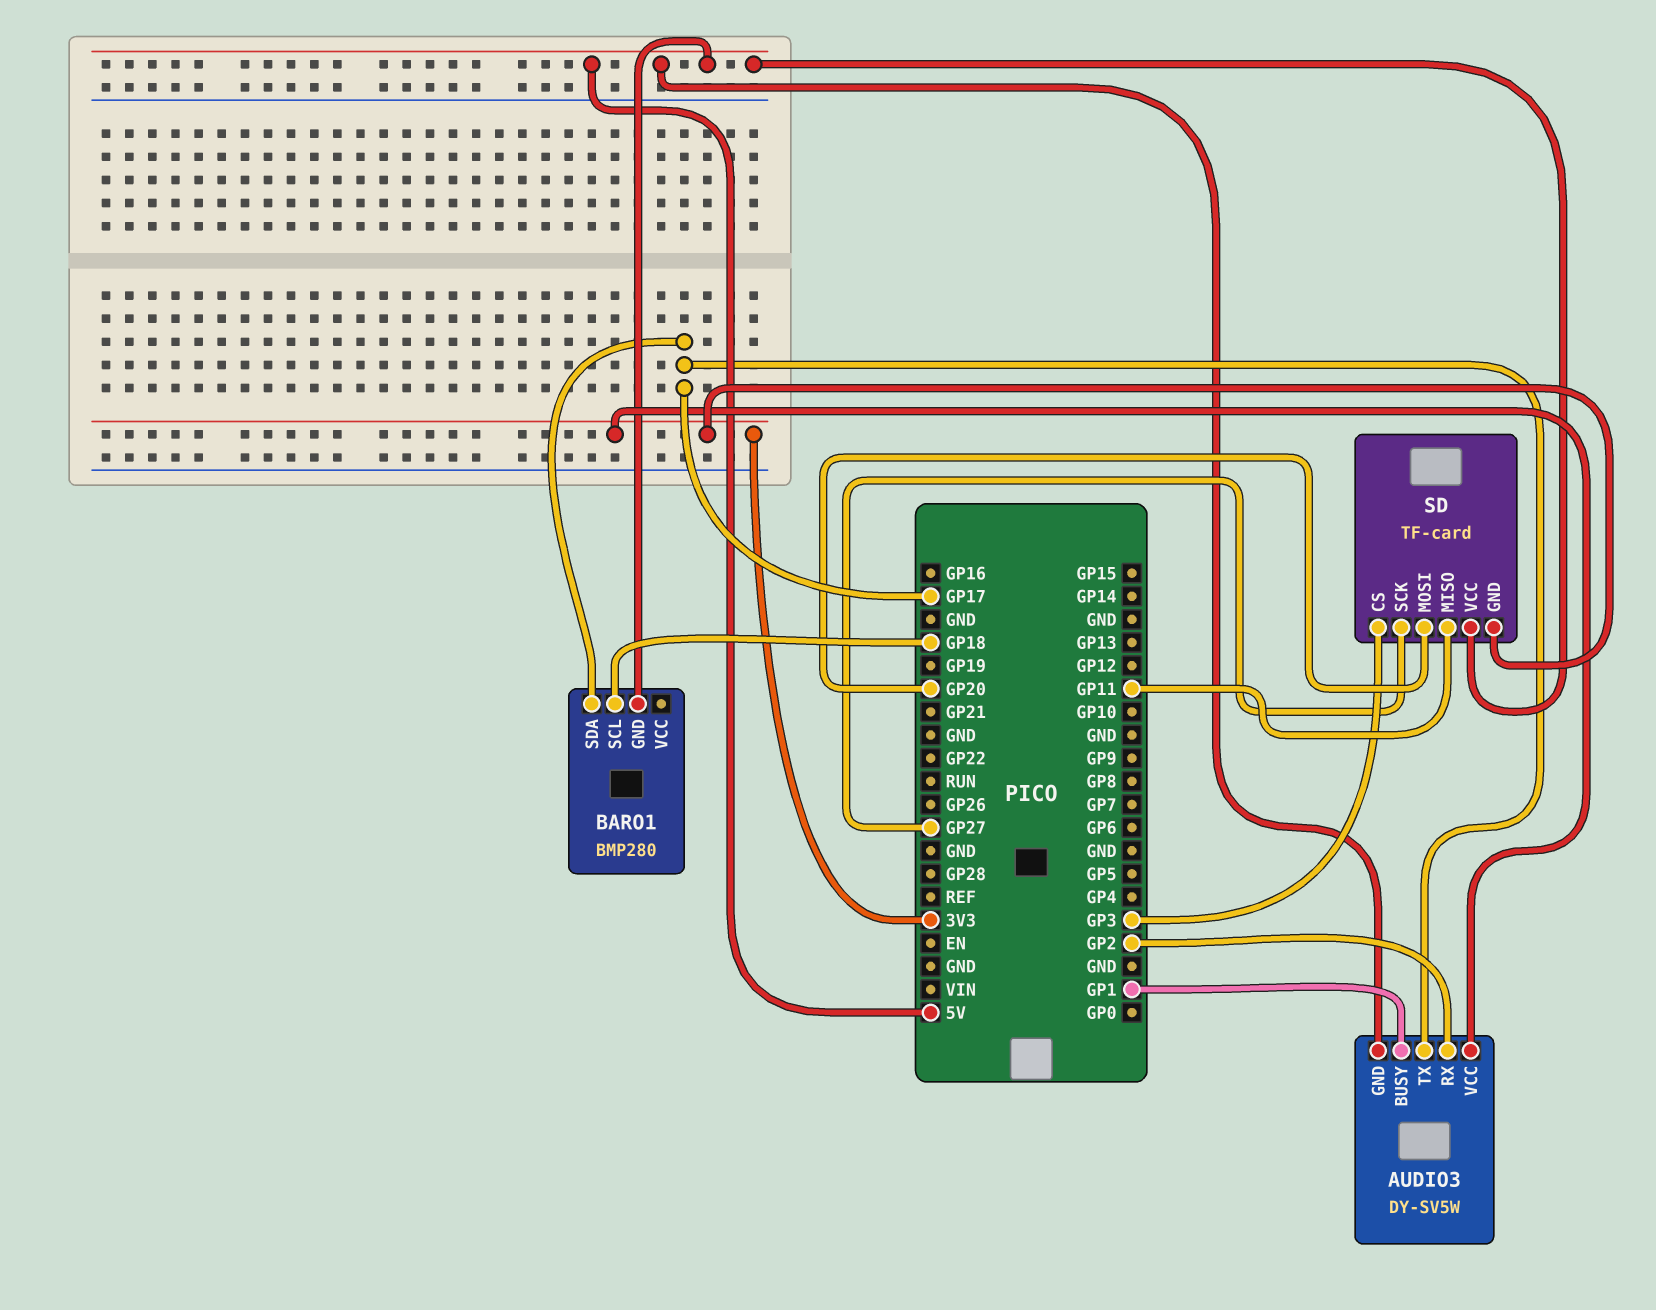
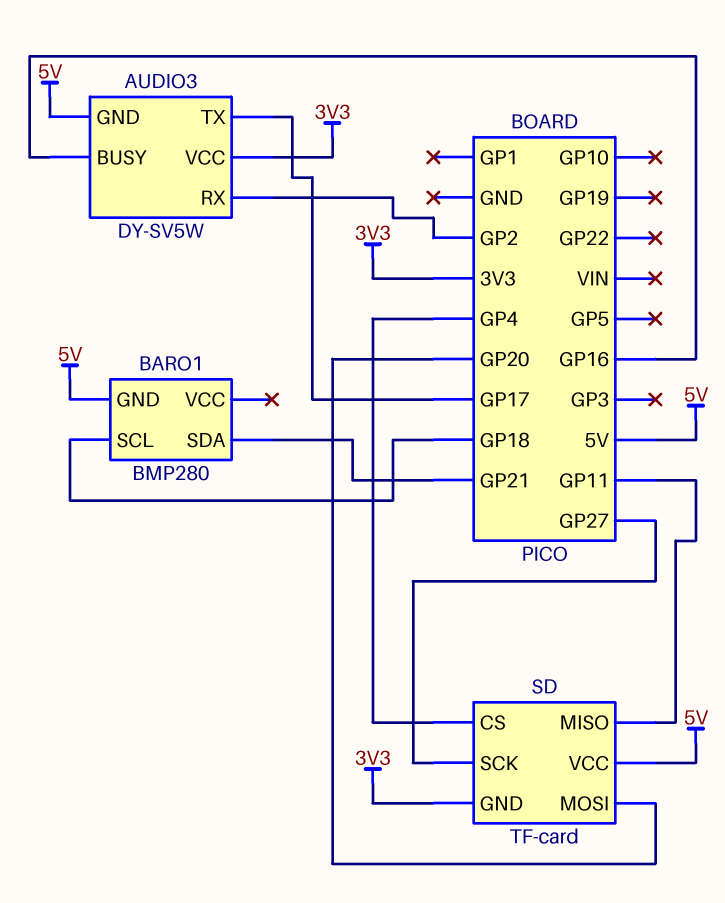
AUDIO3 pin BUSY: GP1 -> GP16
BARO1 pin SDA: GP17 -> GP21
SD pin CS: GP3 -> GP4

